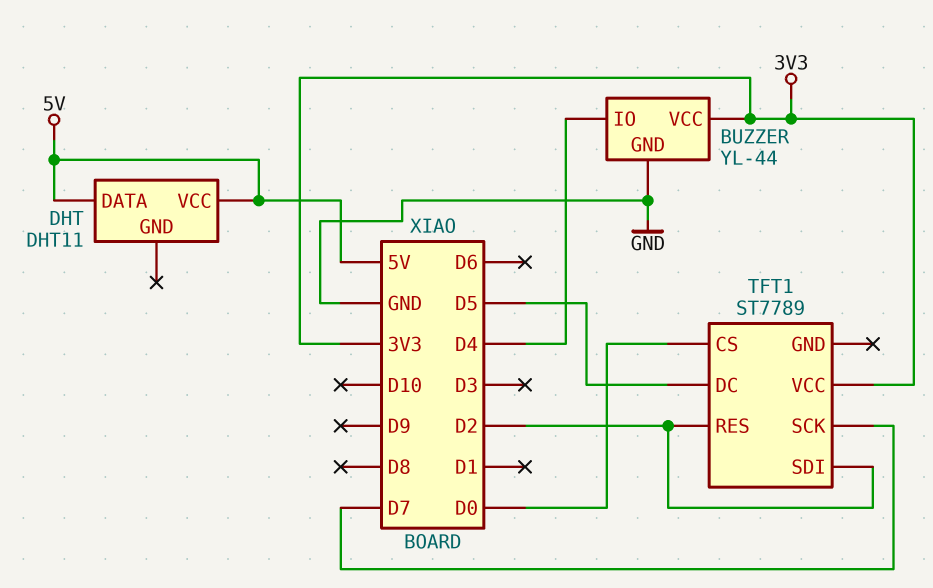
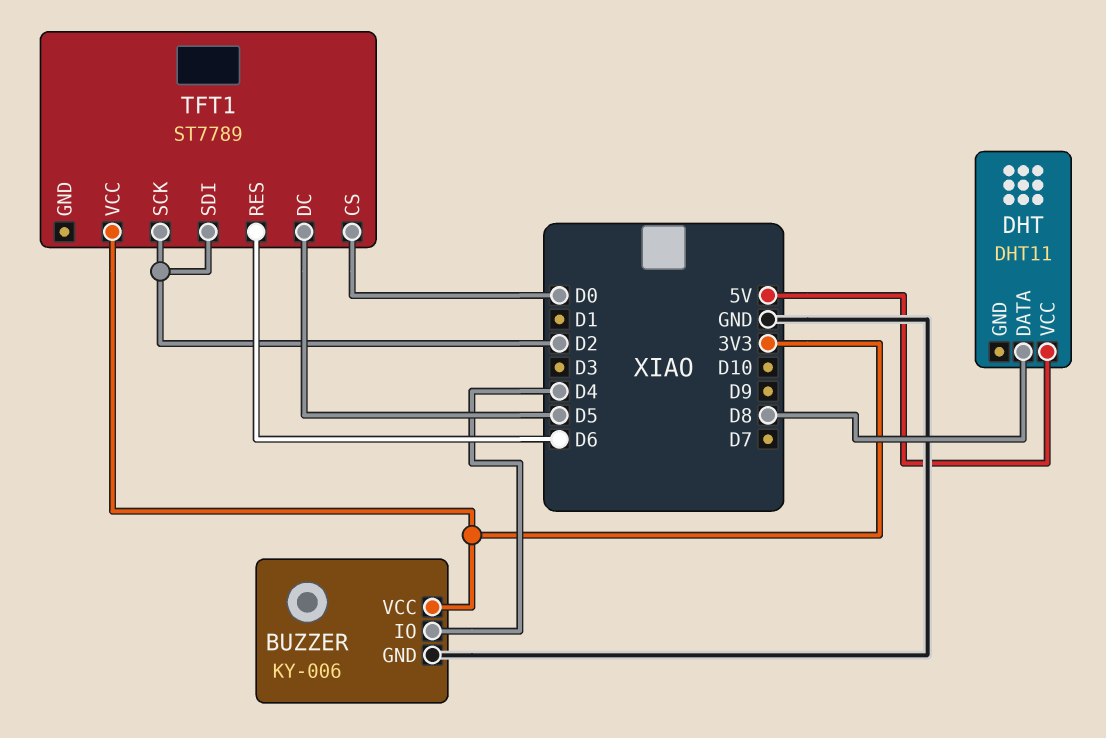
BUZZER: YL-44 -> KY-006
DHT pin DATA: 5V -> D8
TFT1 pin RES: D2 -> D6
TFT1 pin SCK: D7 -> D2

